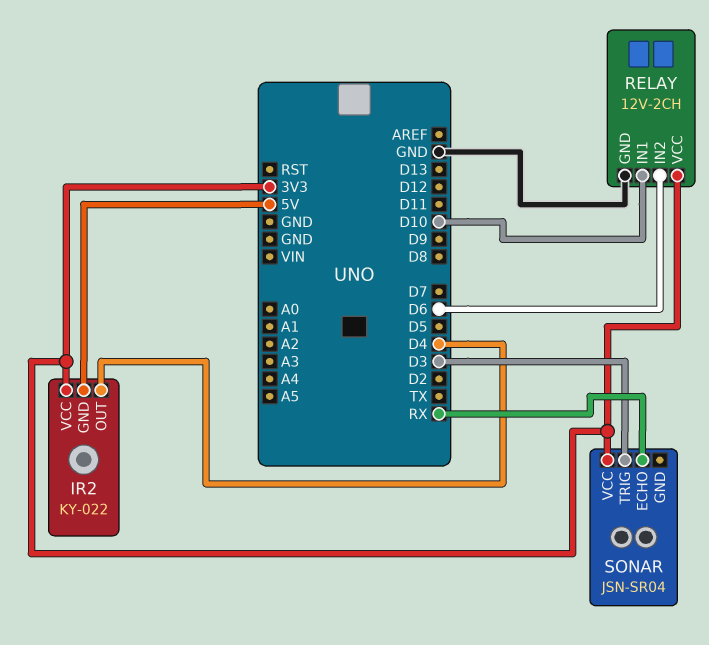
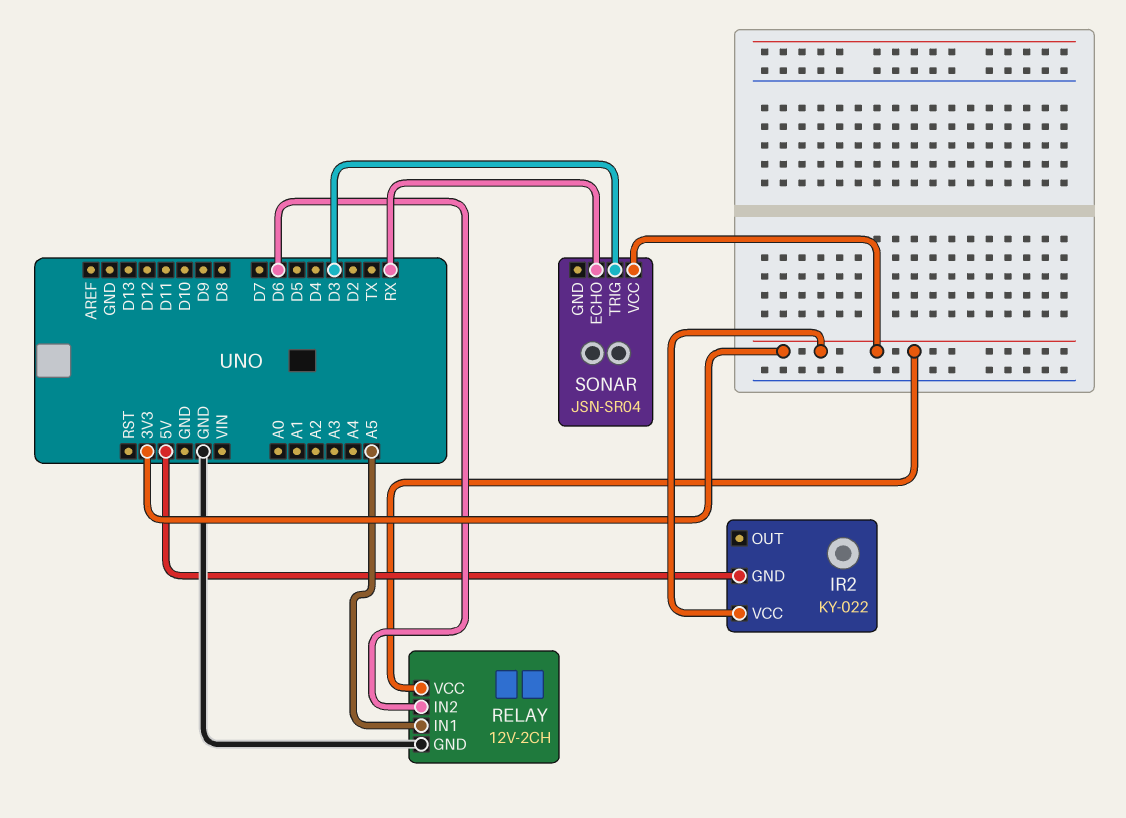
IR2 pin OUT: D4 -> none
RELAY pin IN1: D10 -> A5

